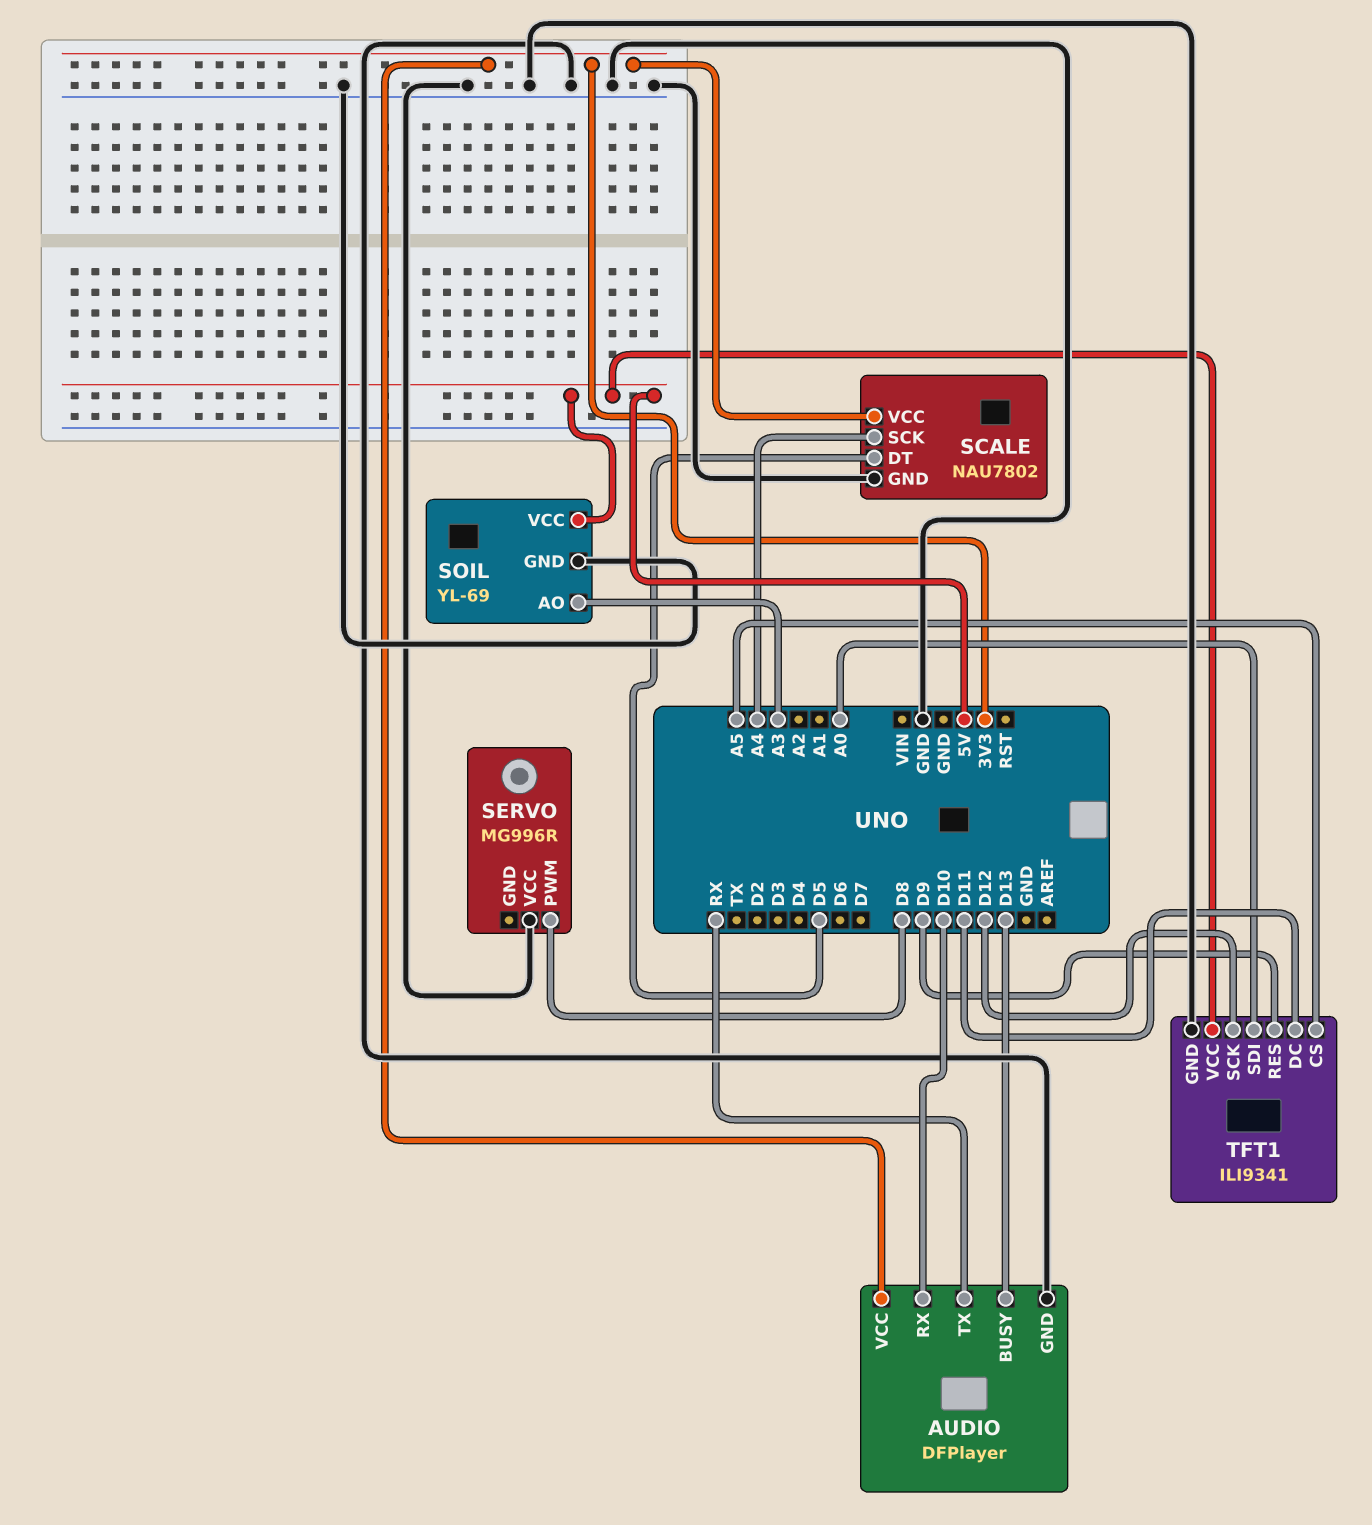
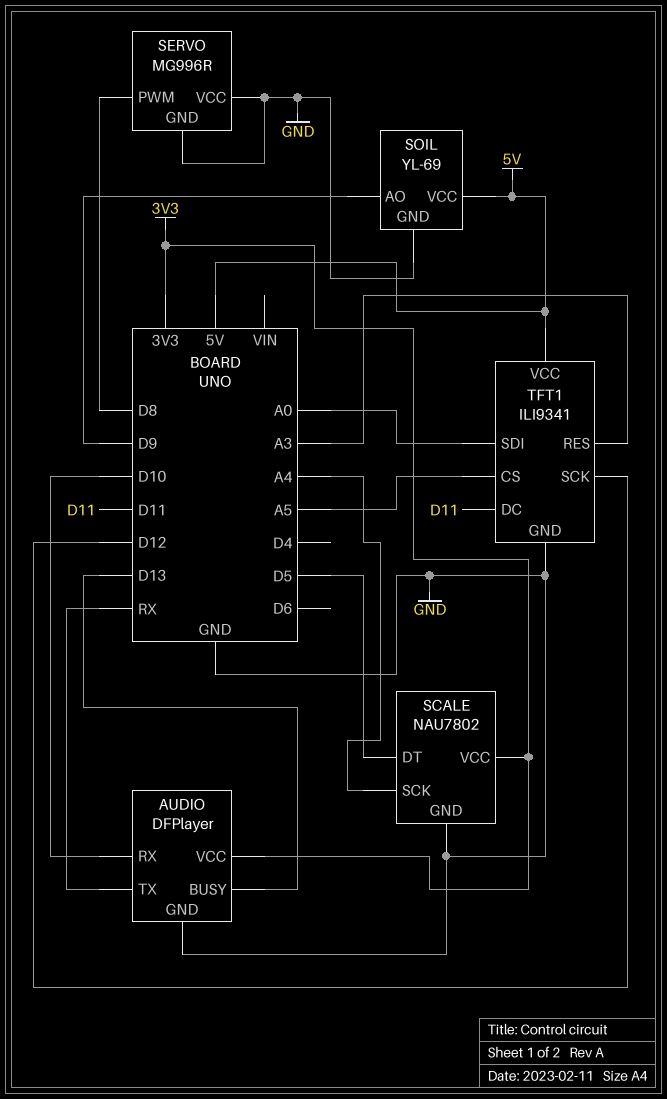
SERVO pin GND: none -> GND
SOIL pin AO: A3 -> D9
TFT1 pin RES: D9 -> A3

